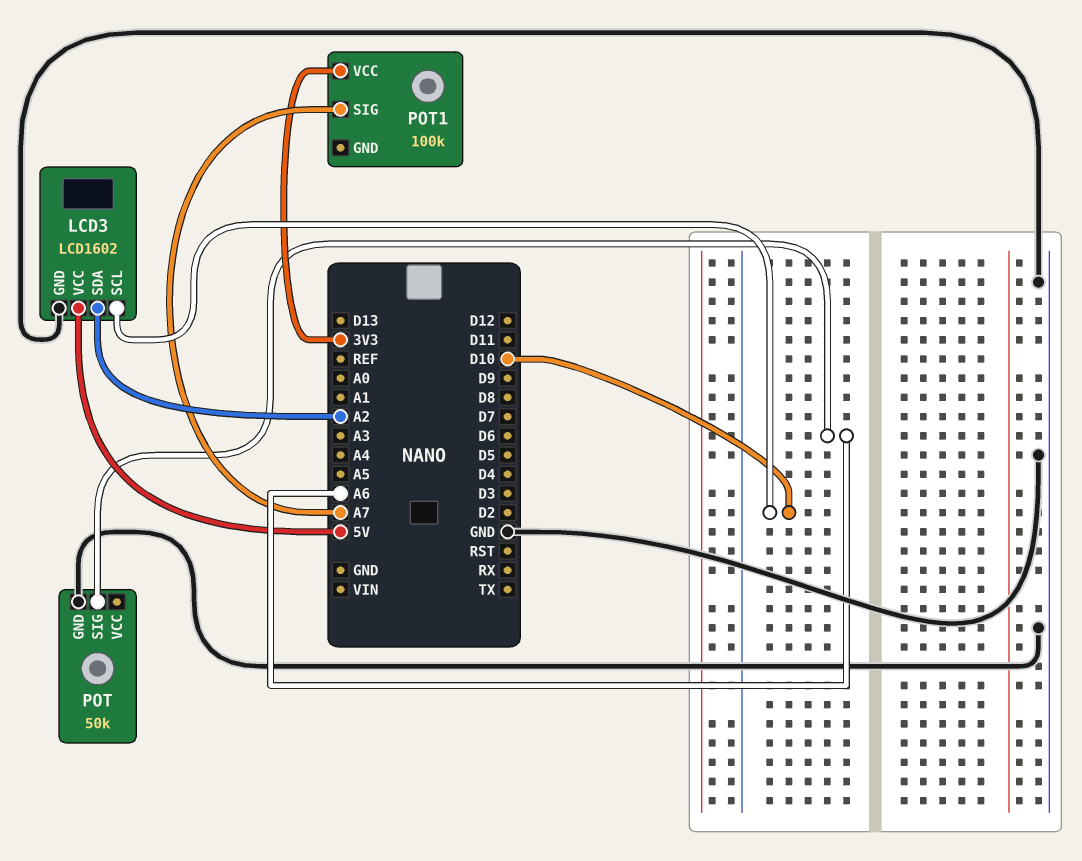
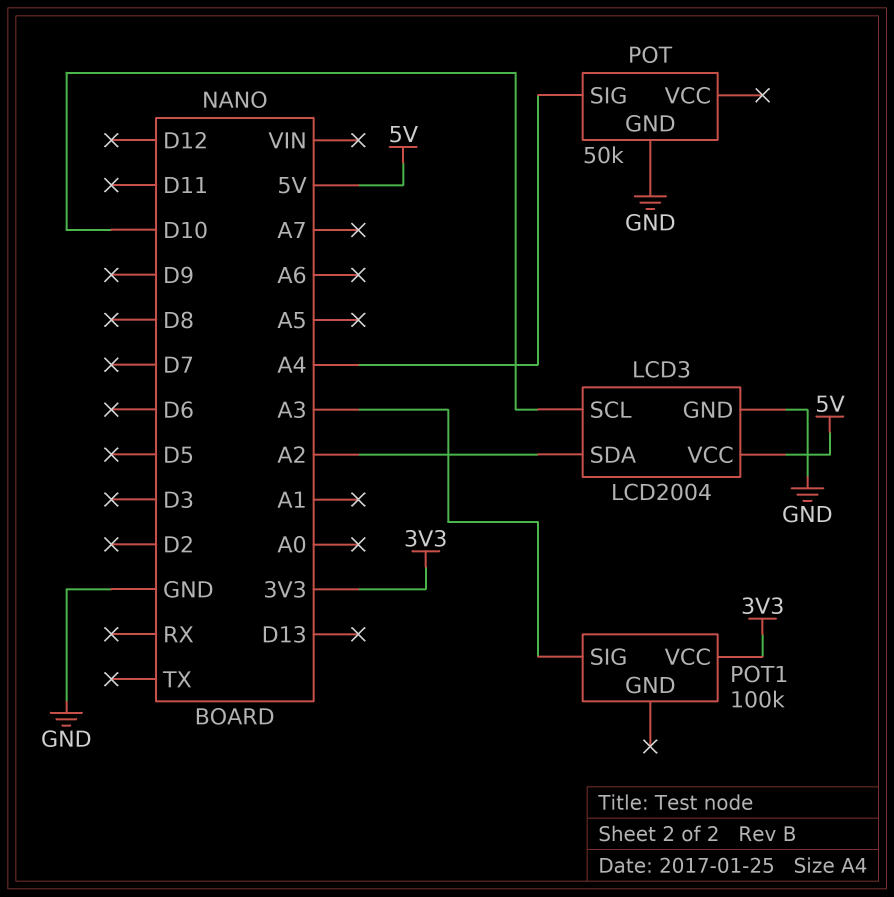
LCD3: LCD1602 -> LCD2004
POT pin SIG: A6 -> A4
POT1 pin SIG: A7 -> A3

